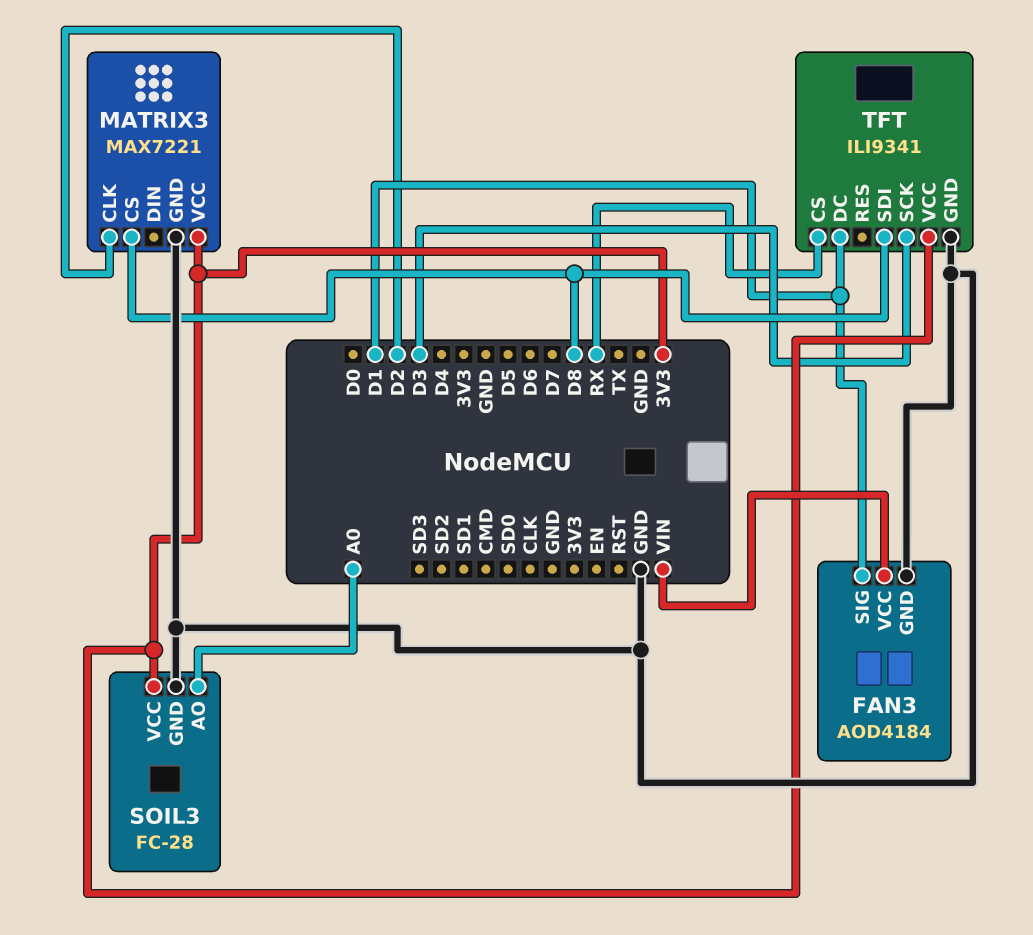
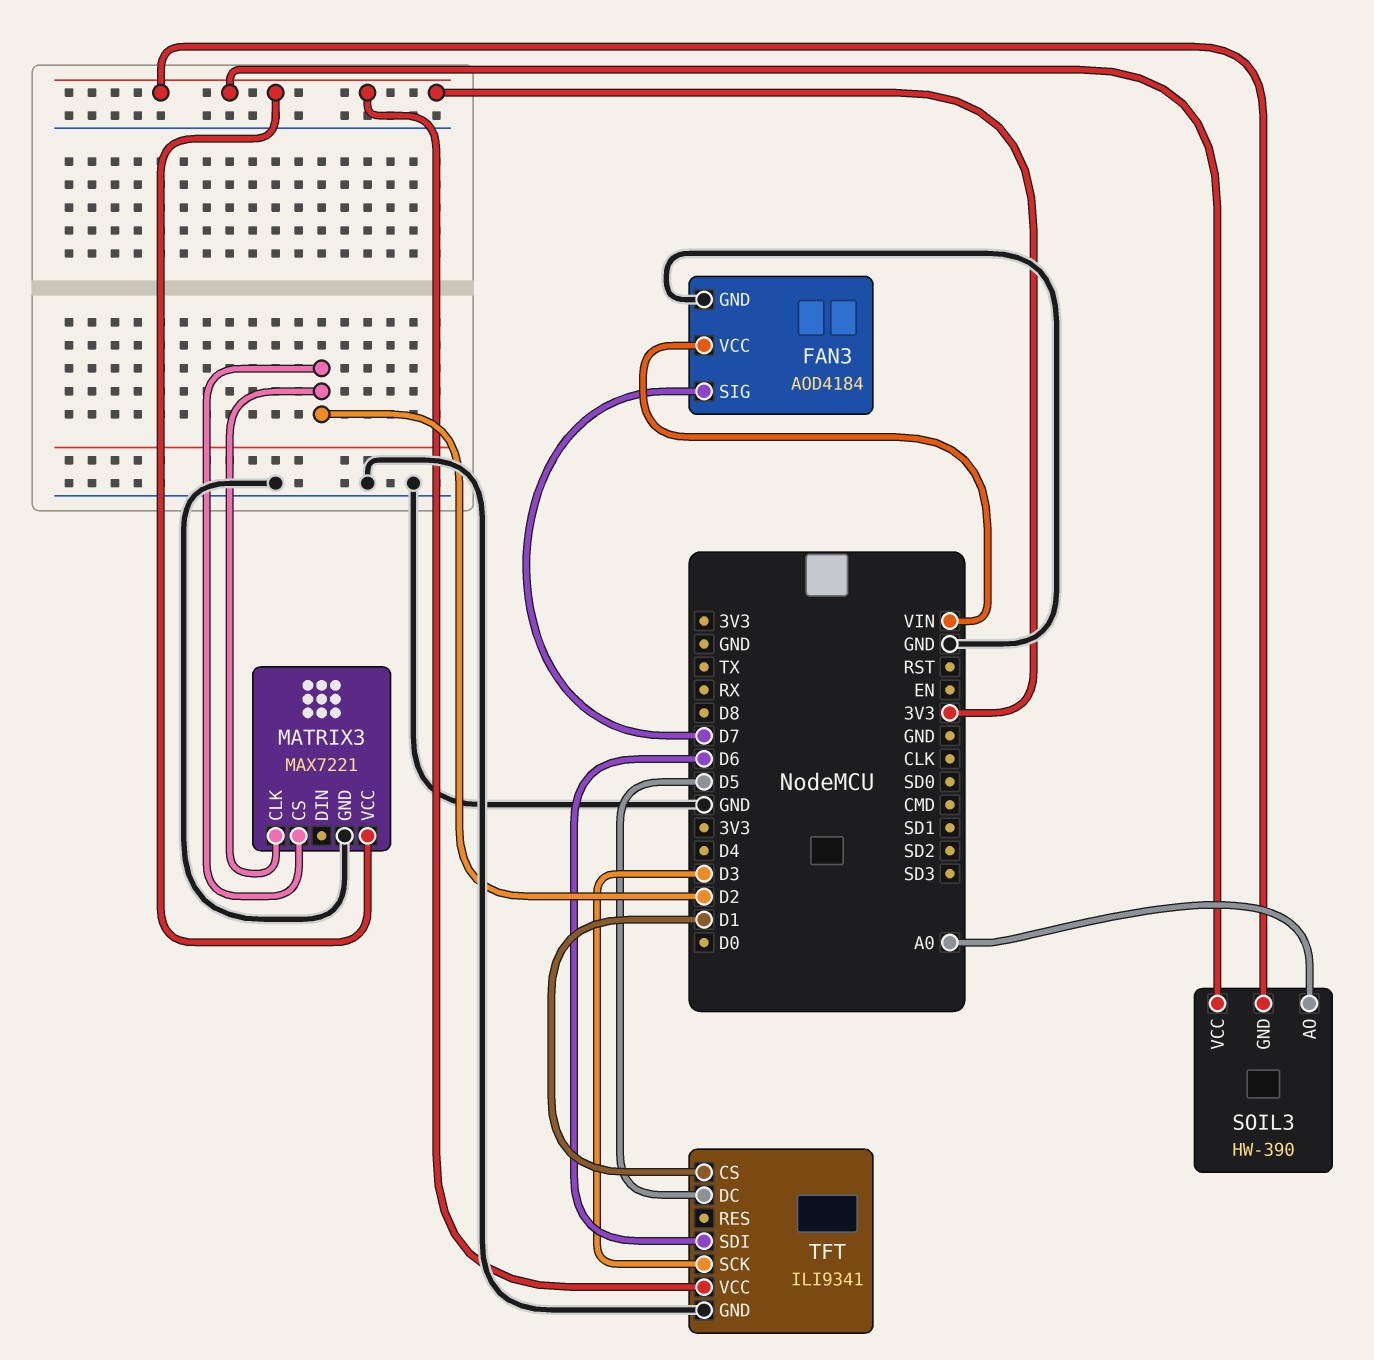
FAN3 pin SIG: D1 -> D7
MATRIX3 pin CS: D8 -> D2
SOIL3: FC-28 -> HW-390
SOIL3 pin GND: GND -> 3V3
TFT pin CS: RX -> D1
TFT pin DC: D1 -> D5
TFT pin SDI: D8 -> D6

